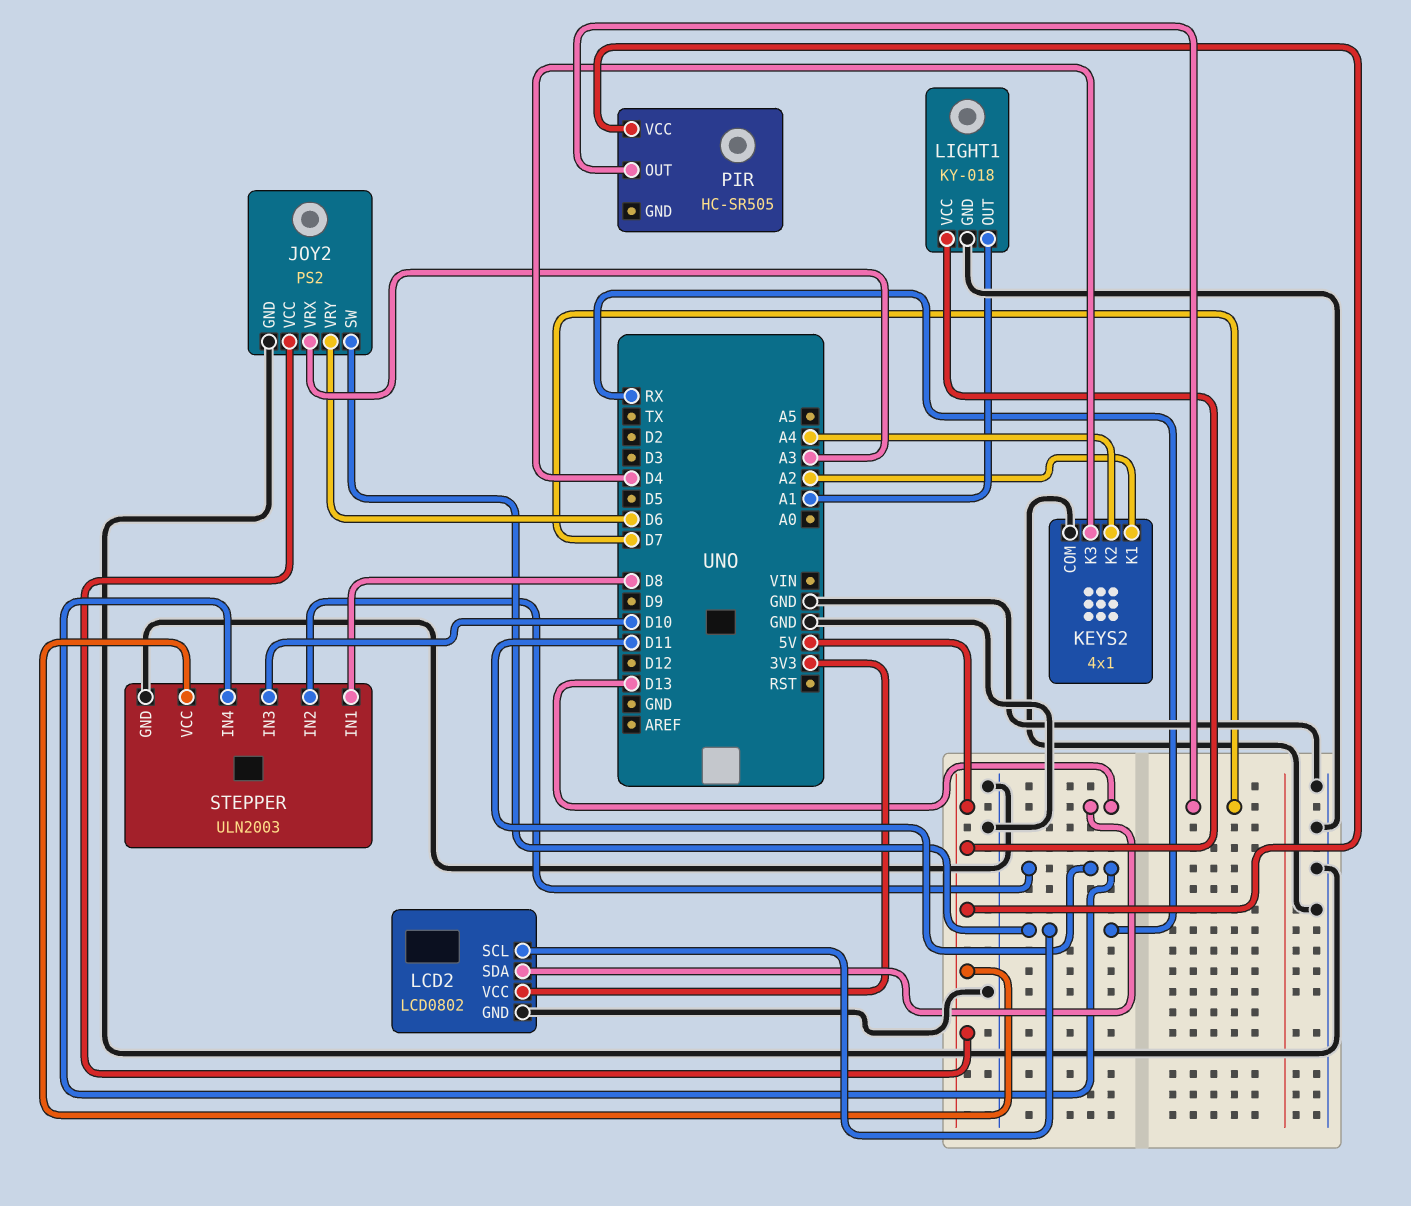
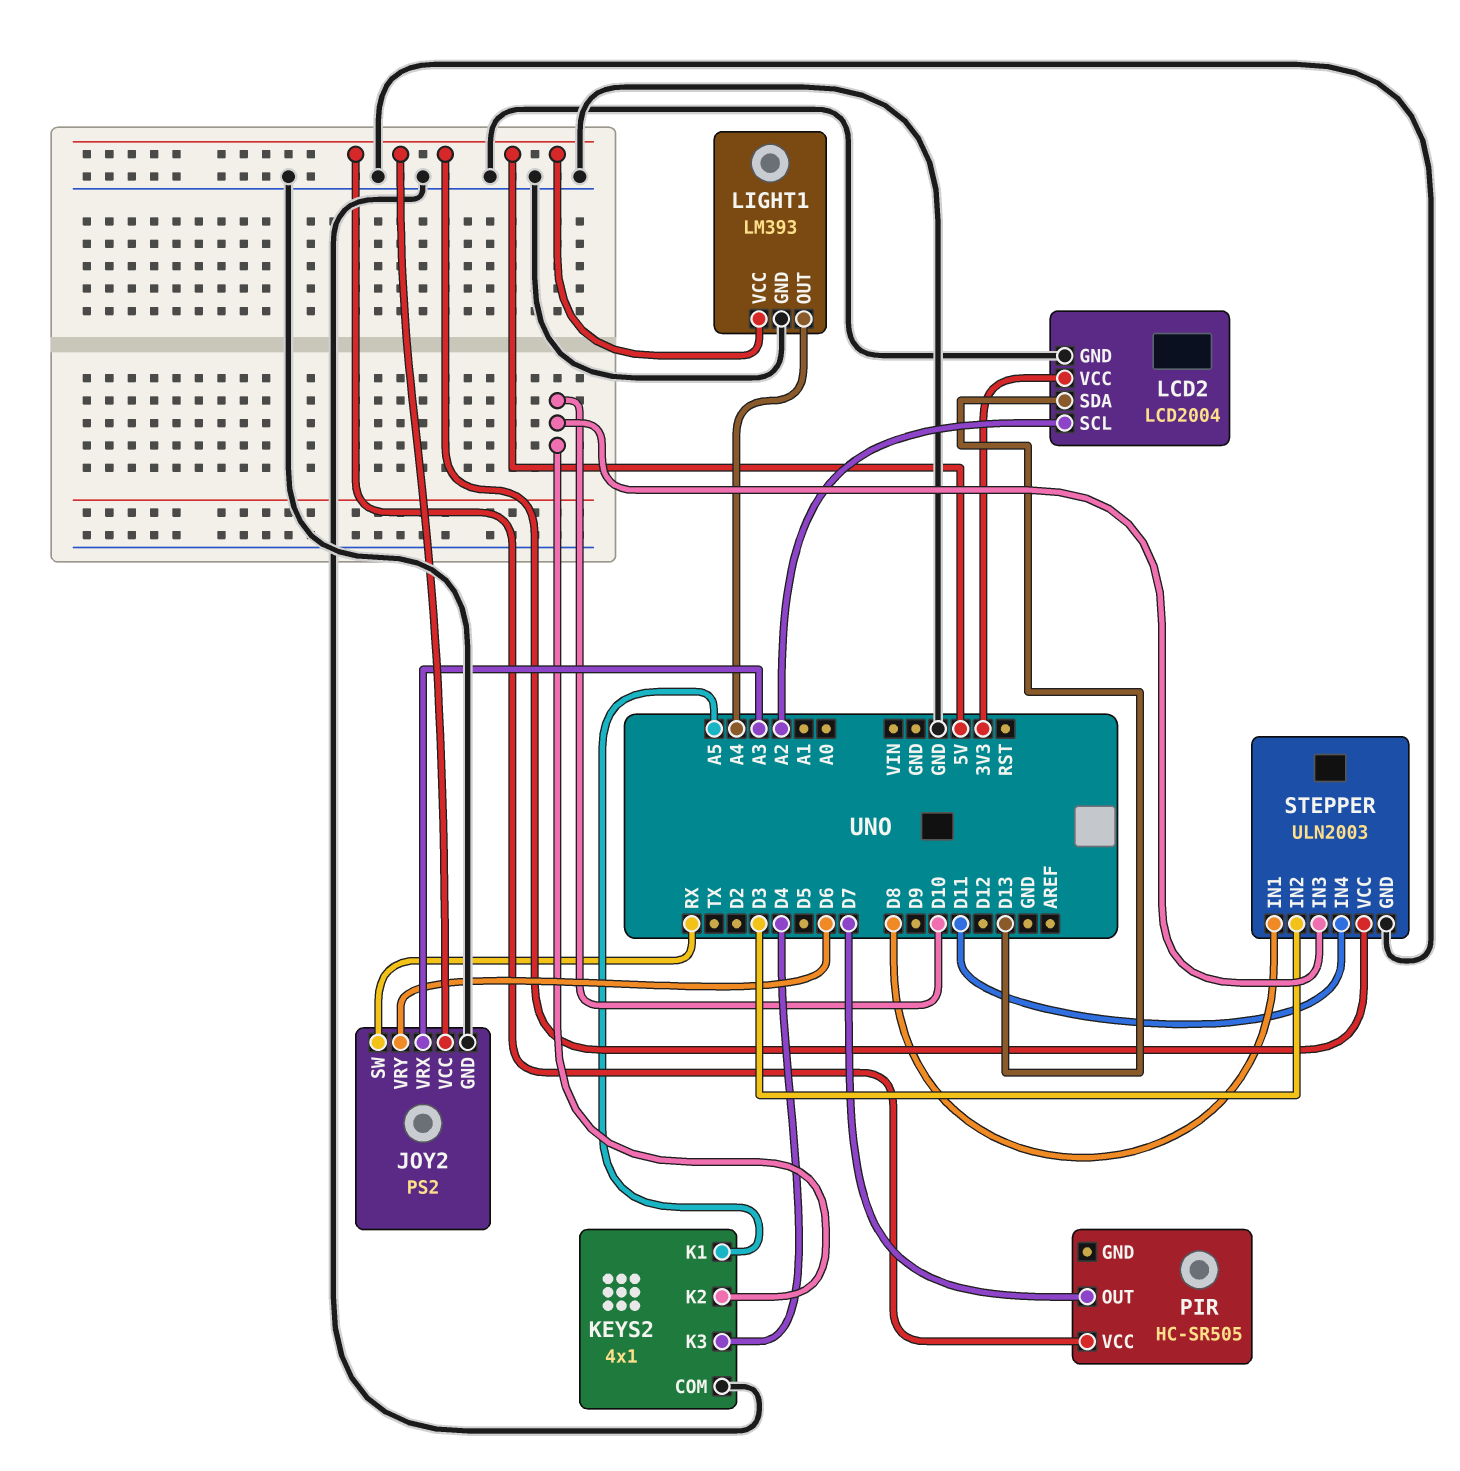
KEYS2 pin K1: A2 -> A5
KEYS2 pin K2: A4 -> D10
LCD2: LCD0802 -> LCD2004
LCD2 pin SCL: RX -> A2
LIGHT1: KY-018 -> LM393
LIGHT1 pin OUT: A1 -> A4
STEPPER pin IN2: D11 -> D3

